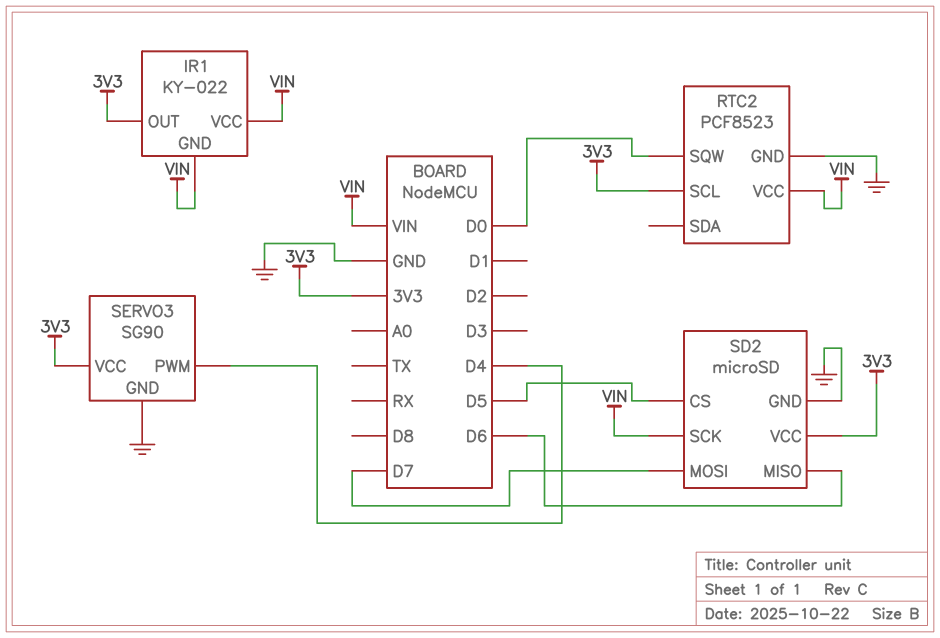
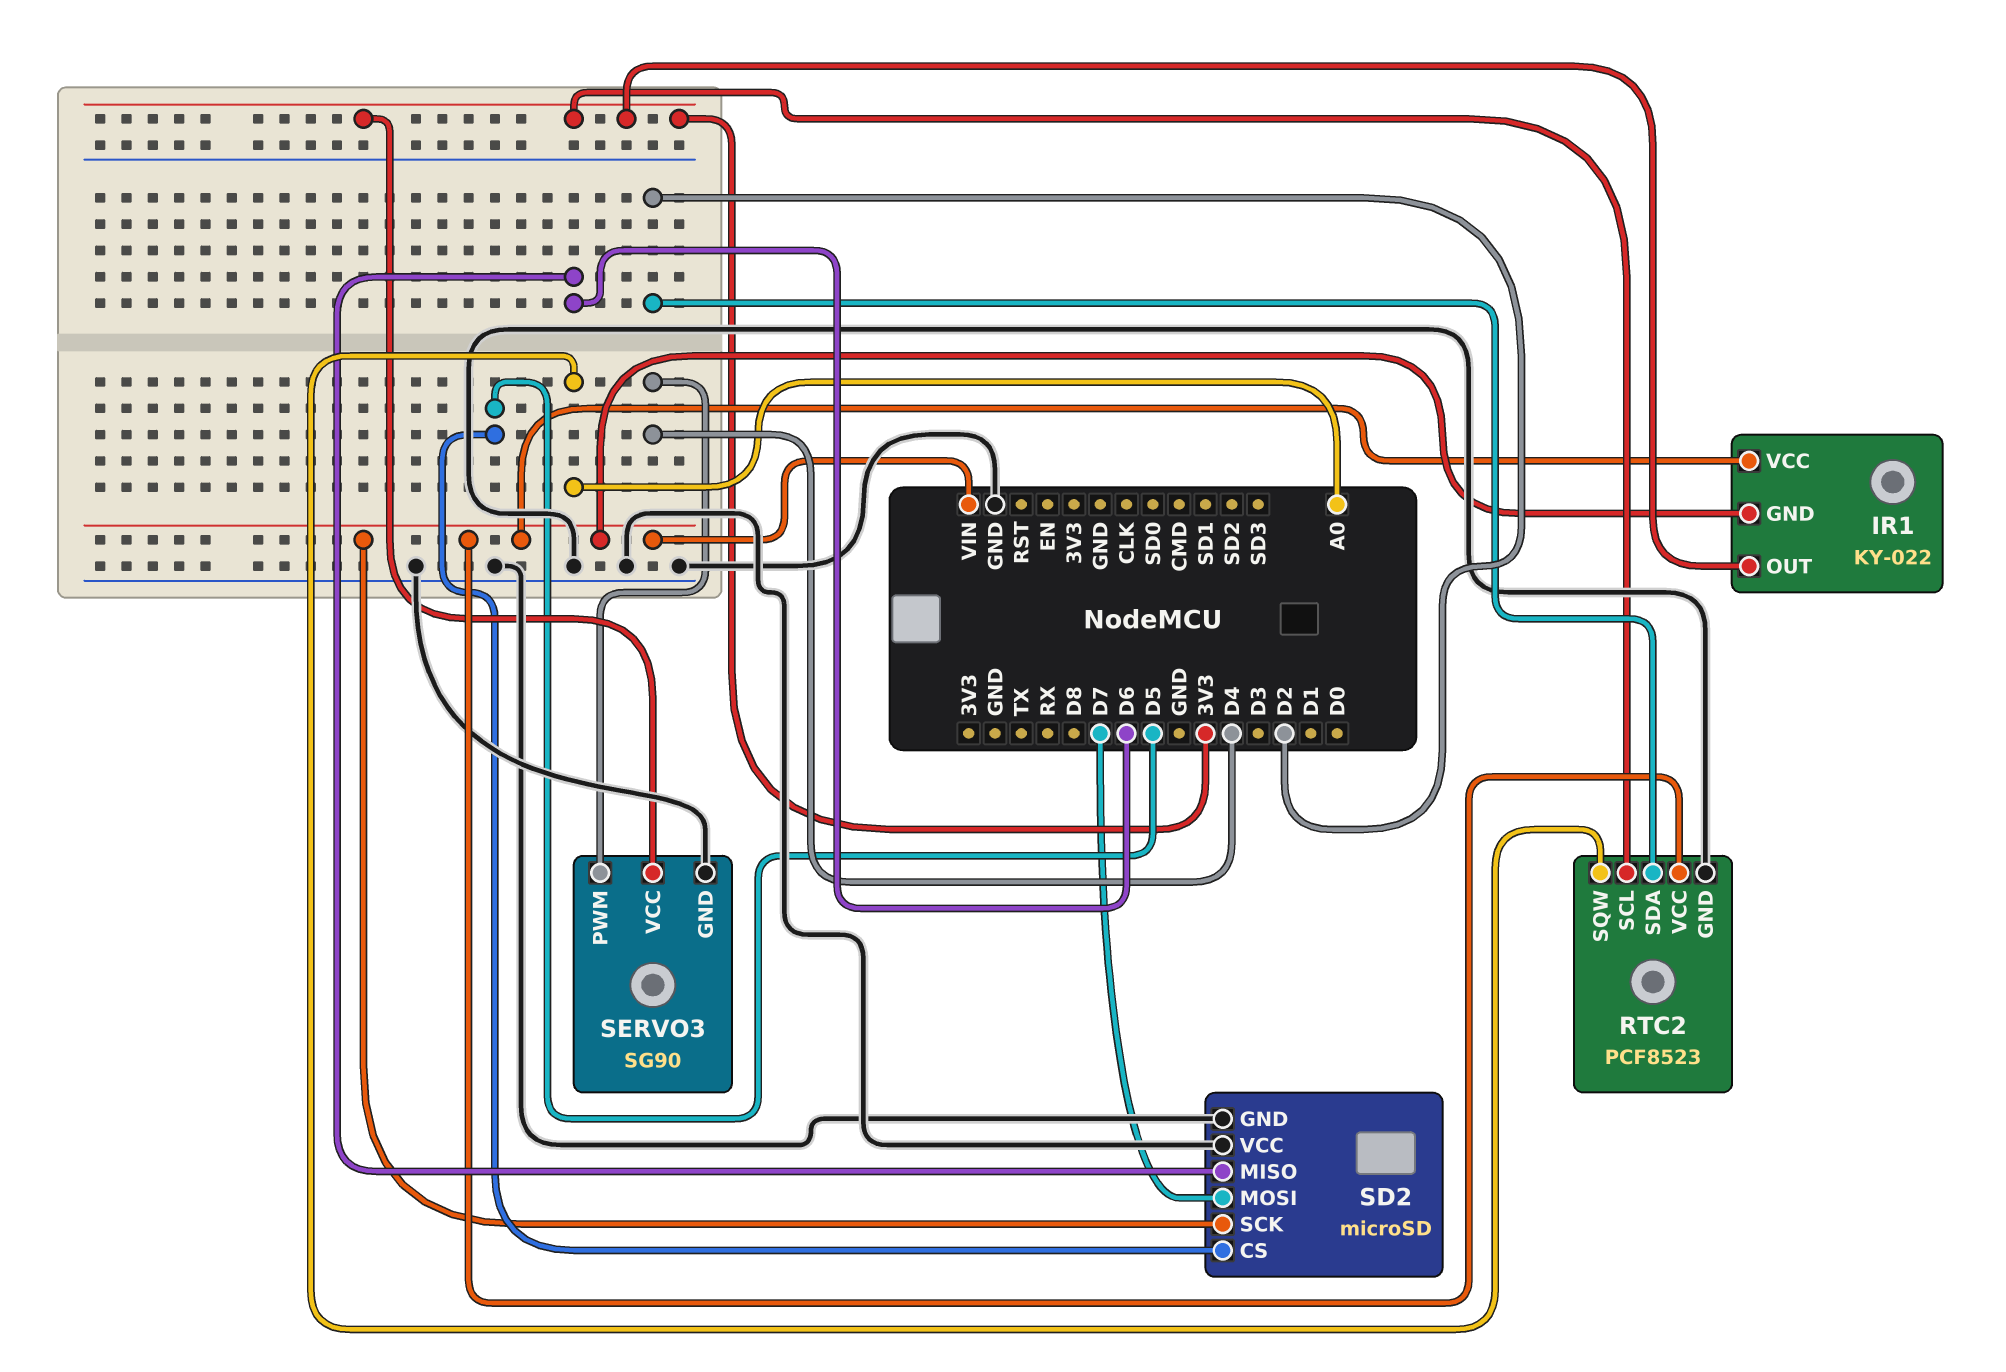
RTC2 pin SDA: none -> D2
RTC2 pin SQW: D0 -> A0
SD2 pin VCC: 3V3 -> GND

